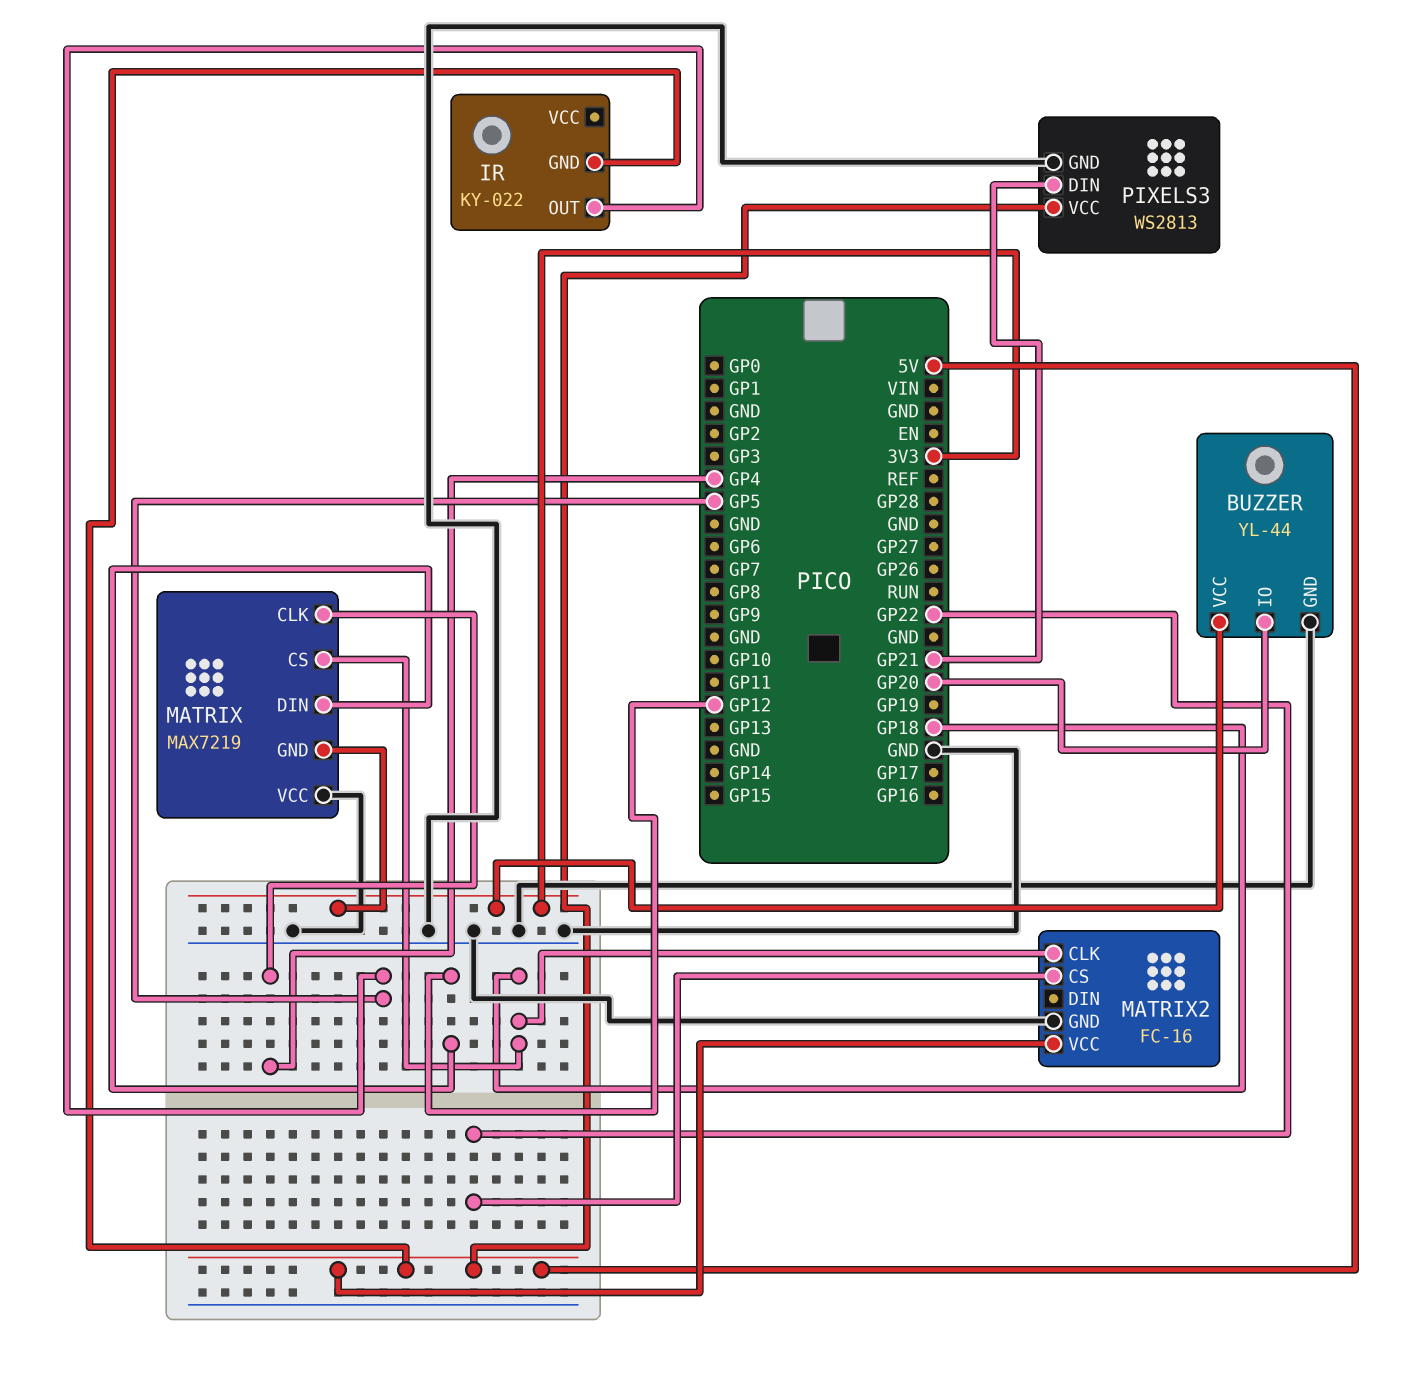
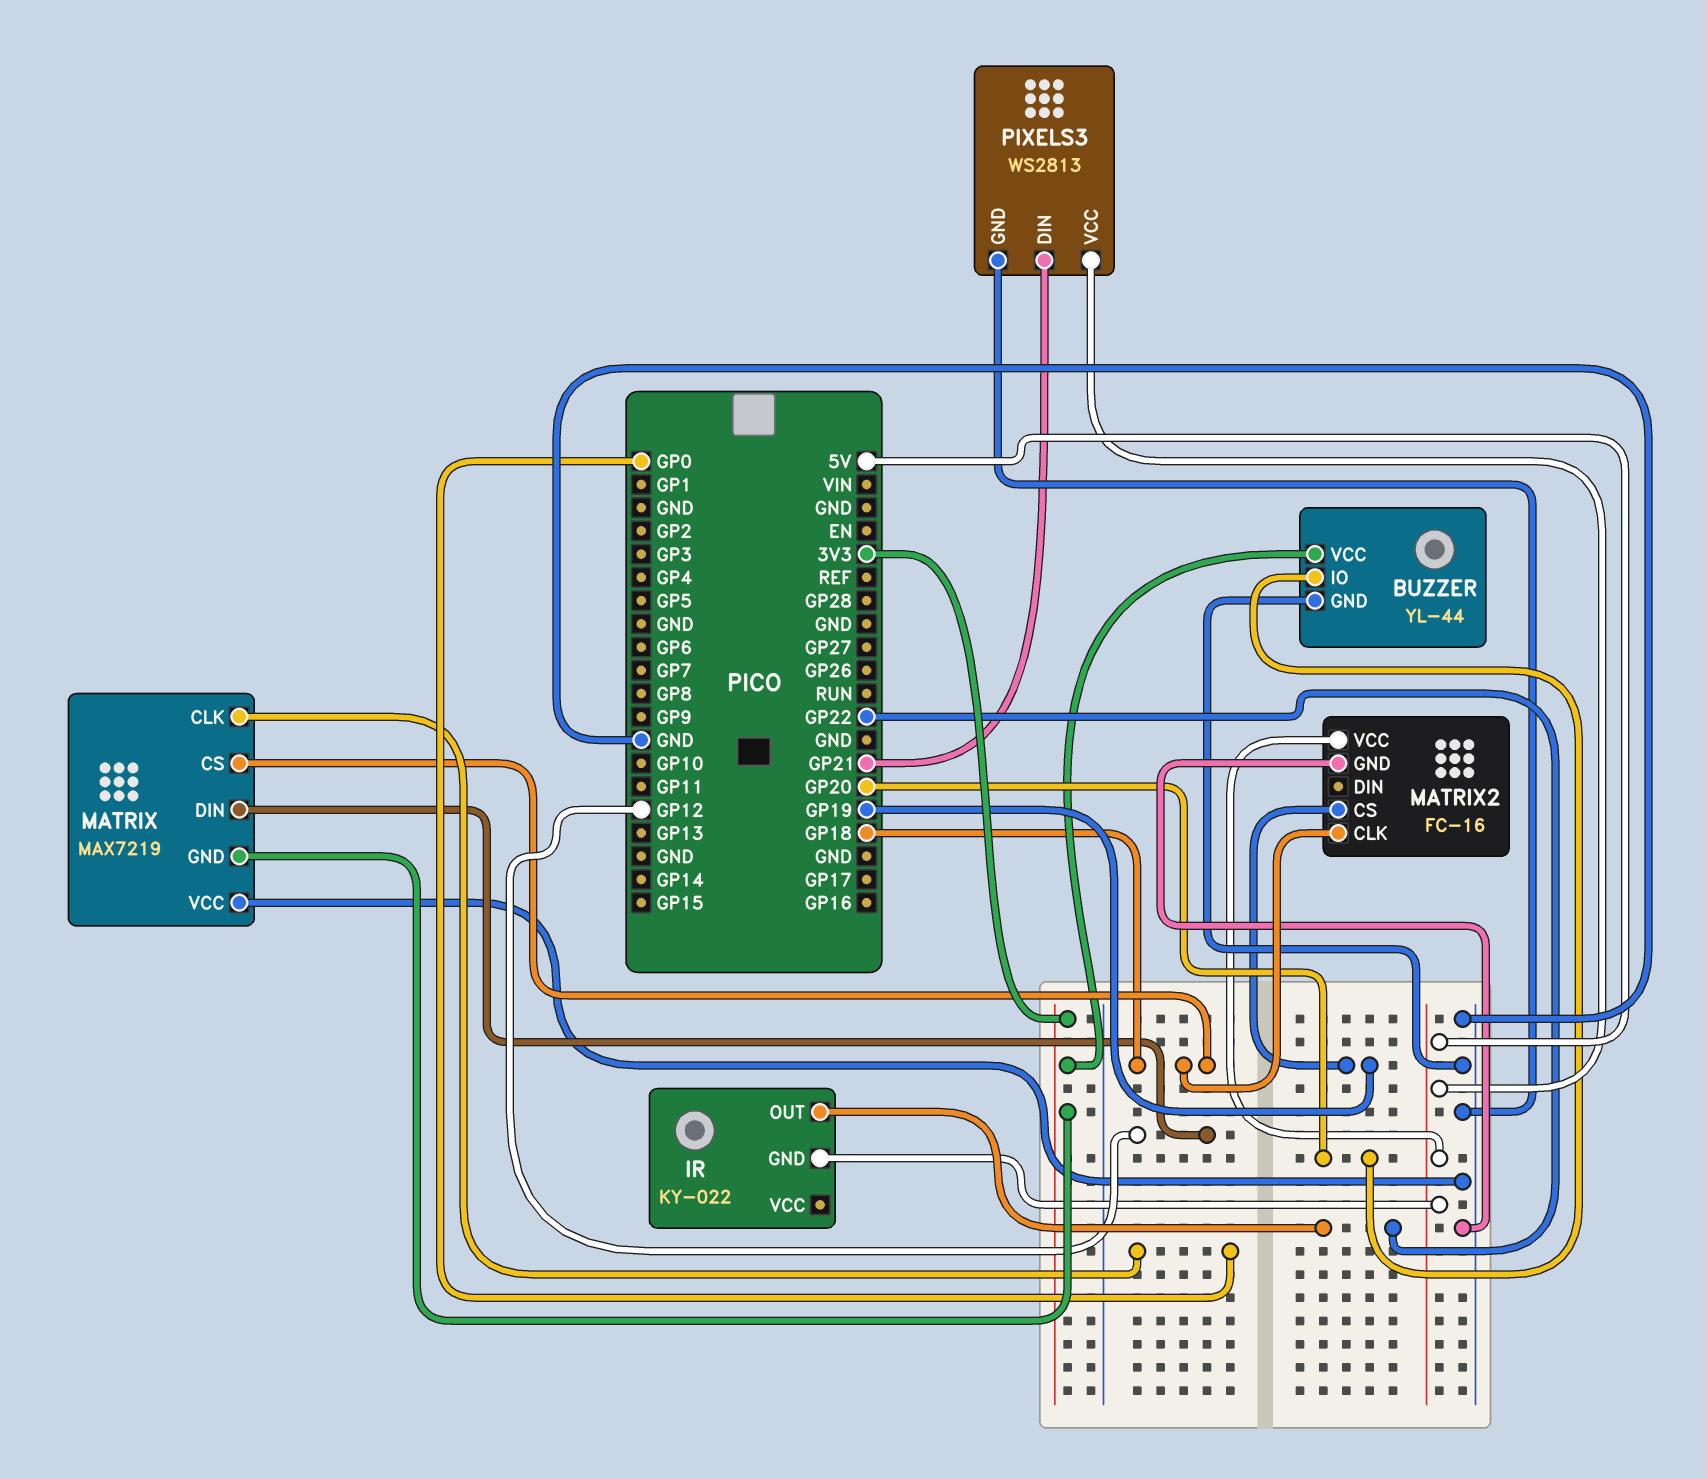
IR pin OUT: GP5 -> GP22
MATRIX pin CLK: GP4 -> GP0
MATRIX2 pin CS: GP22 -> GP19

